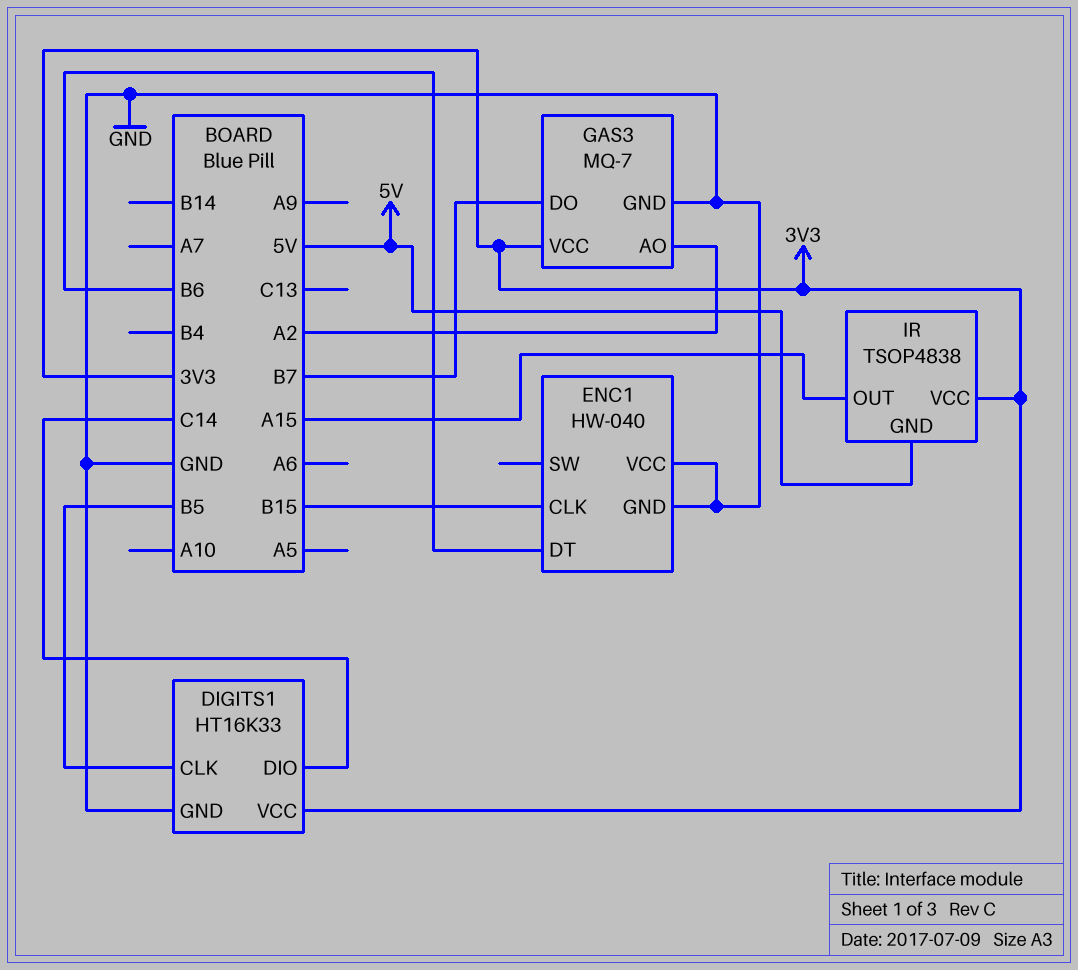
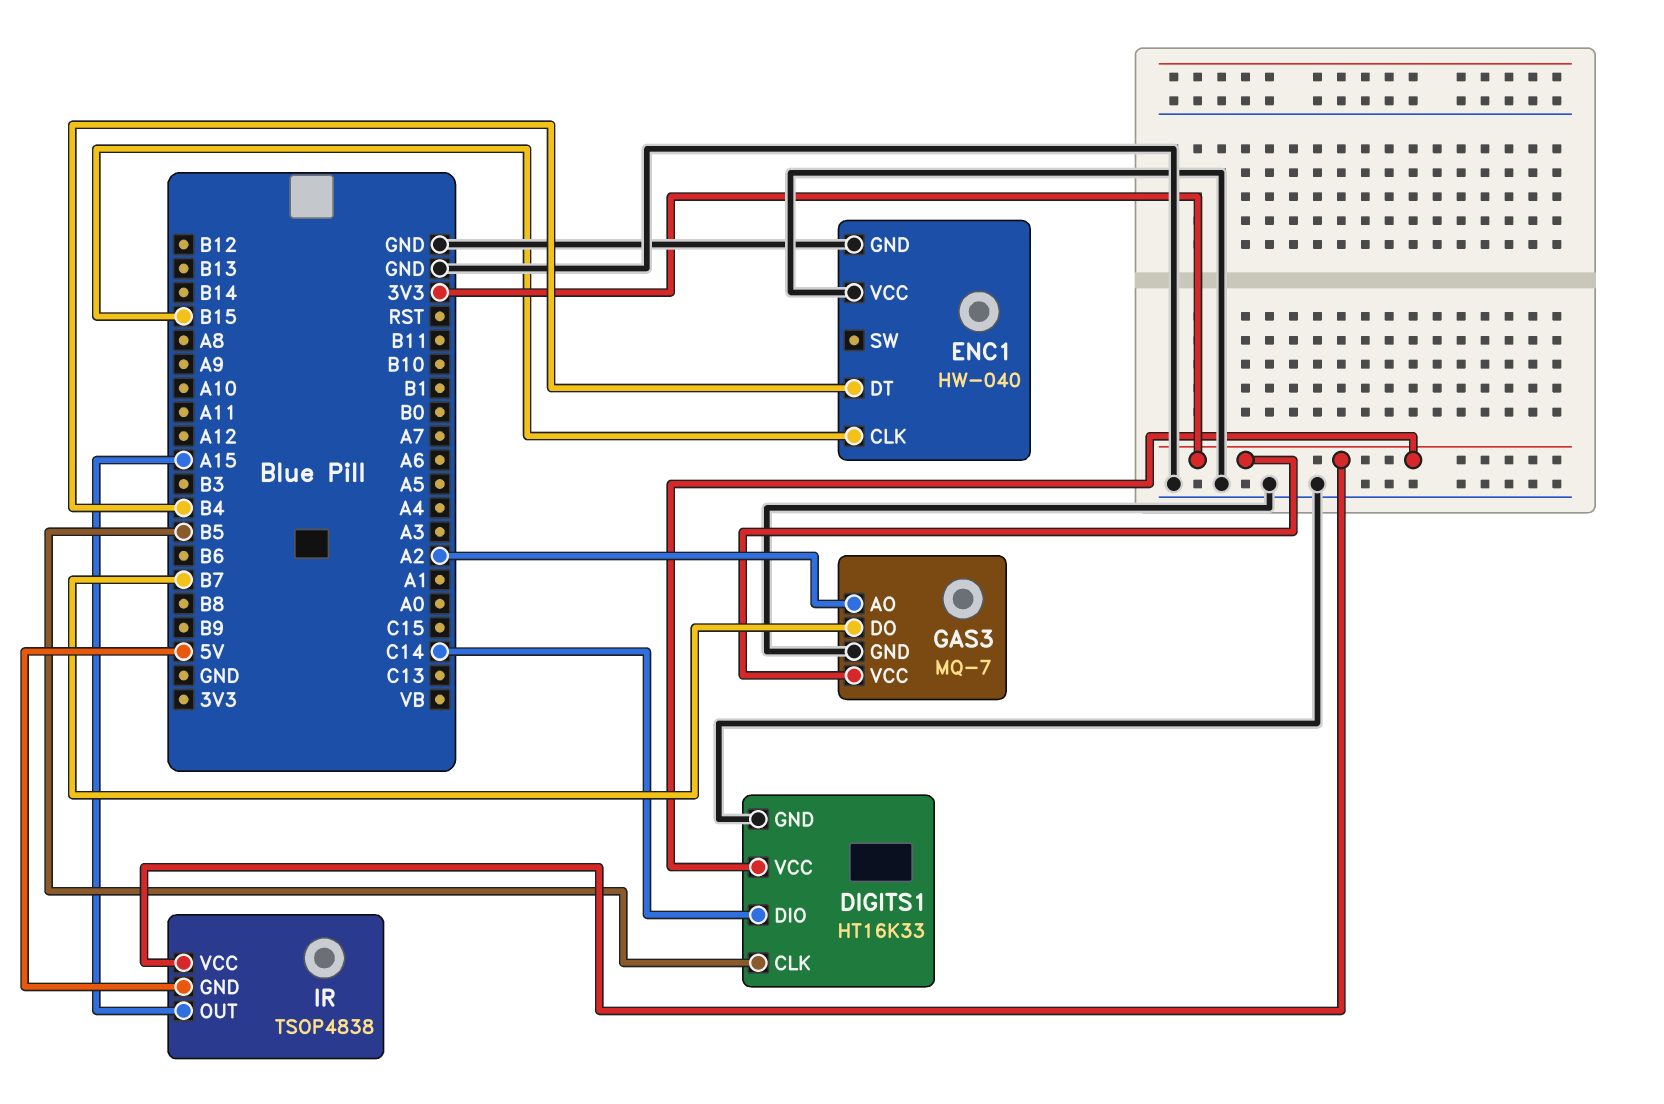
ENC1 pin DT: B6 -> B4

